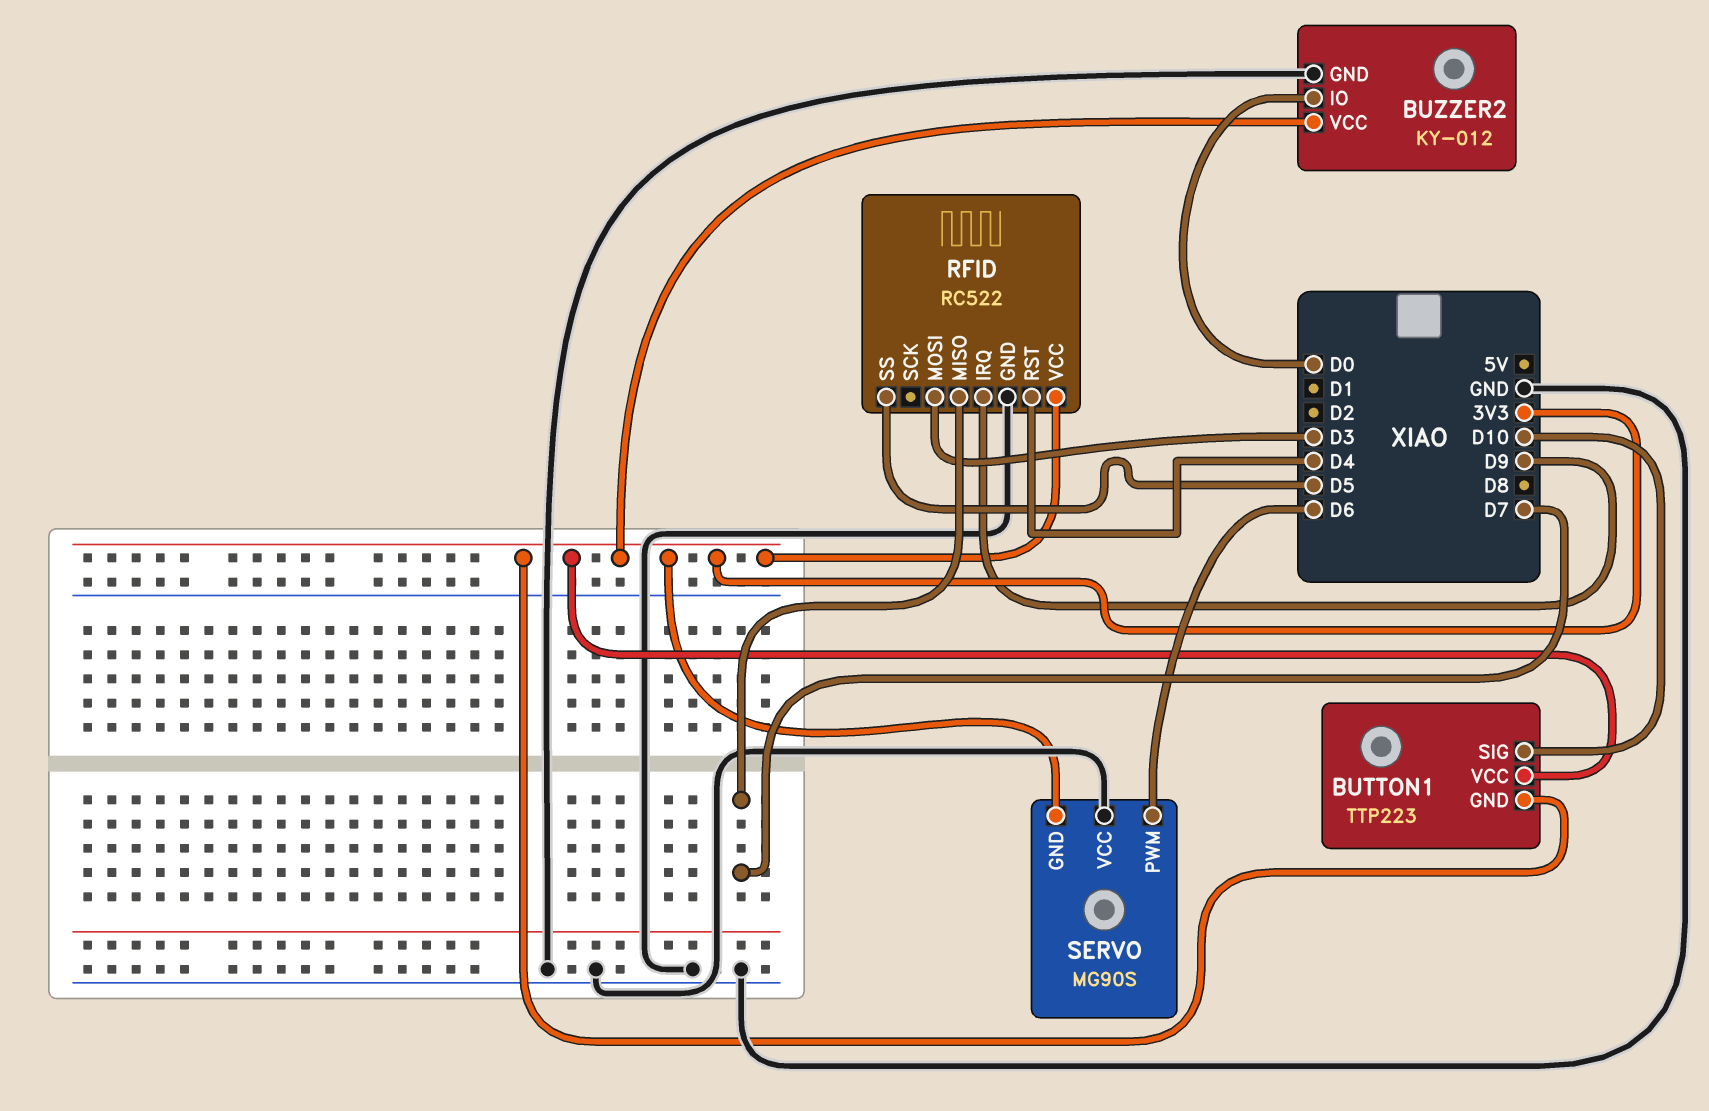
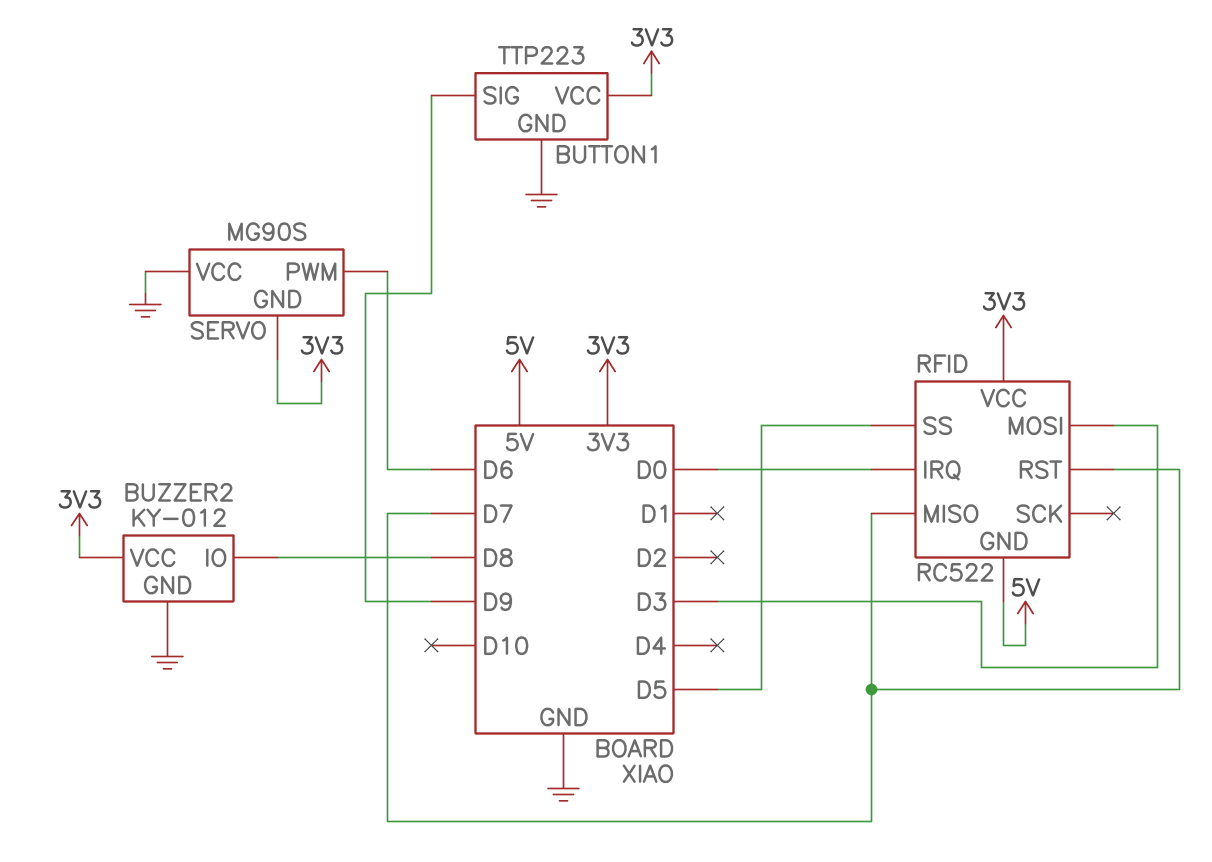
BUTTON1 pin GND: 3V3 -> GND
BUTTON1 pin SIG: D10 -> D9
BUZZER2 pin IO: D0 -> D8
RFID pin GND: GND -> 5V
RFID pin IRQ: D9 -> D0
RFID pin RST: D4 -> D7

